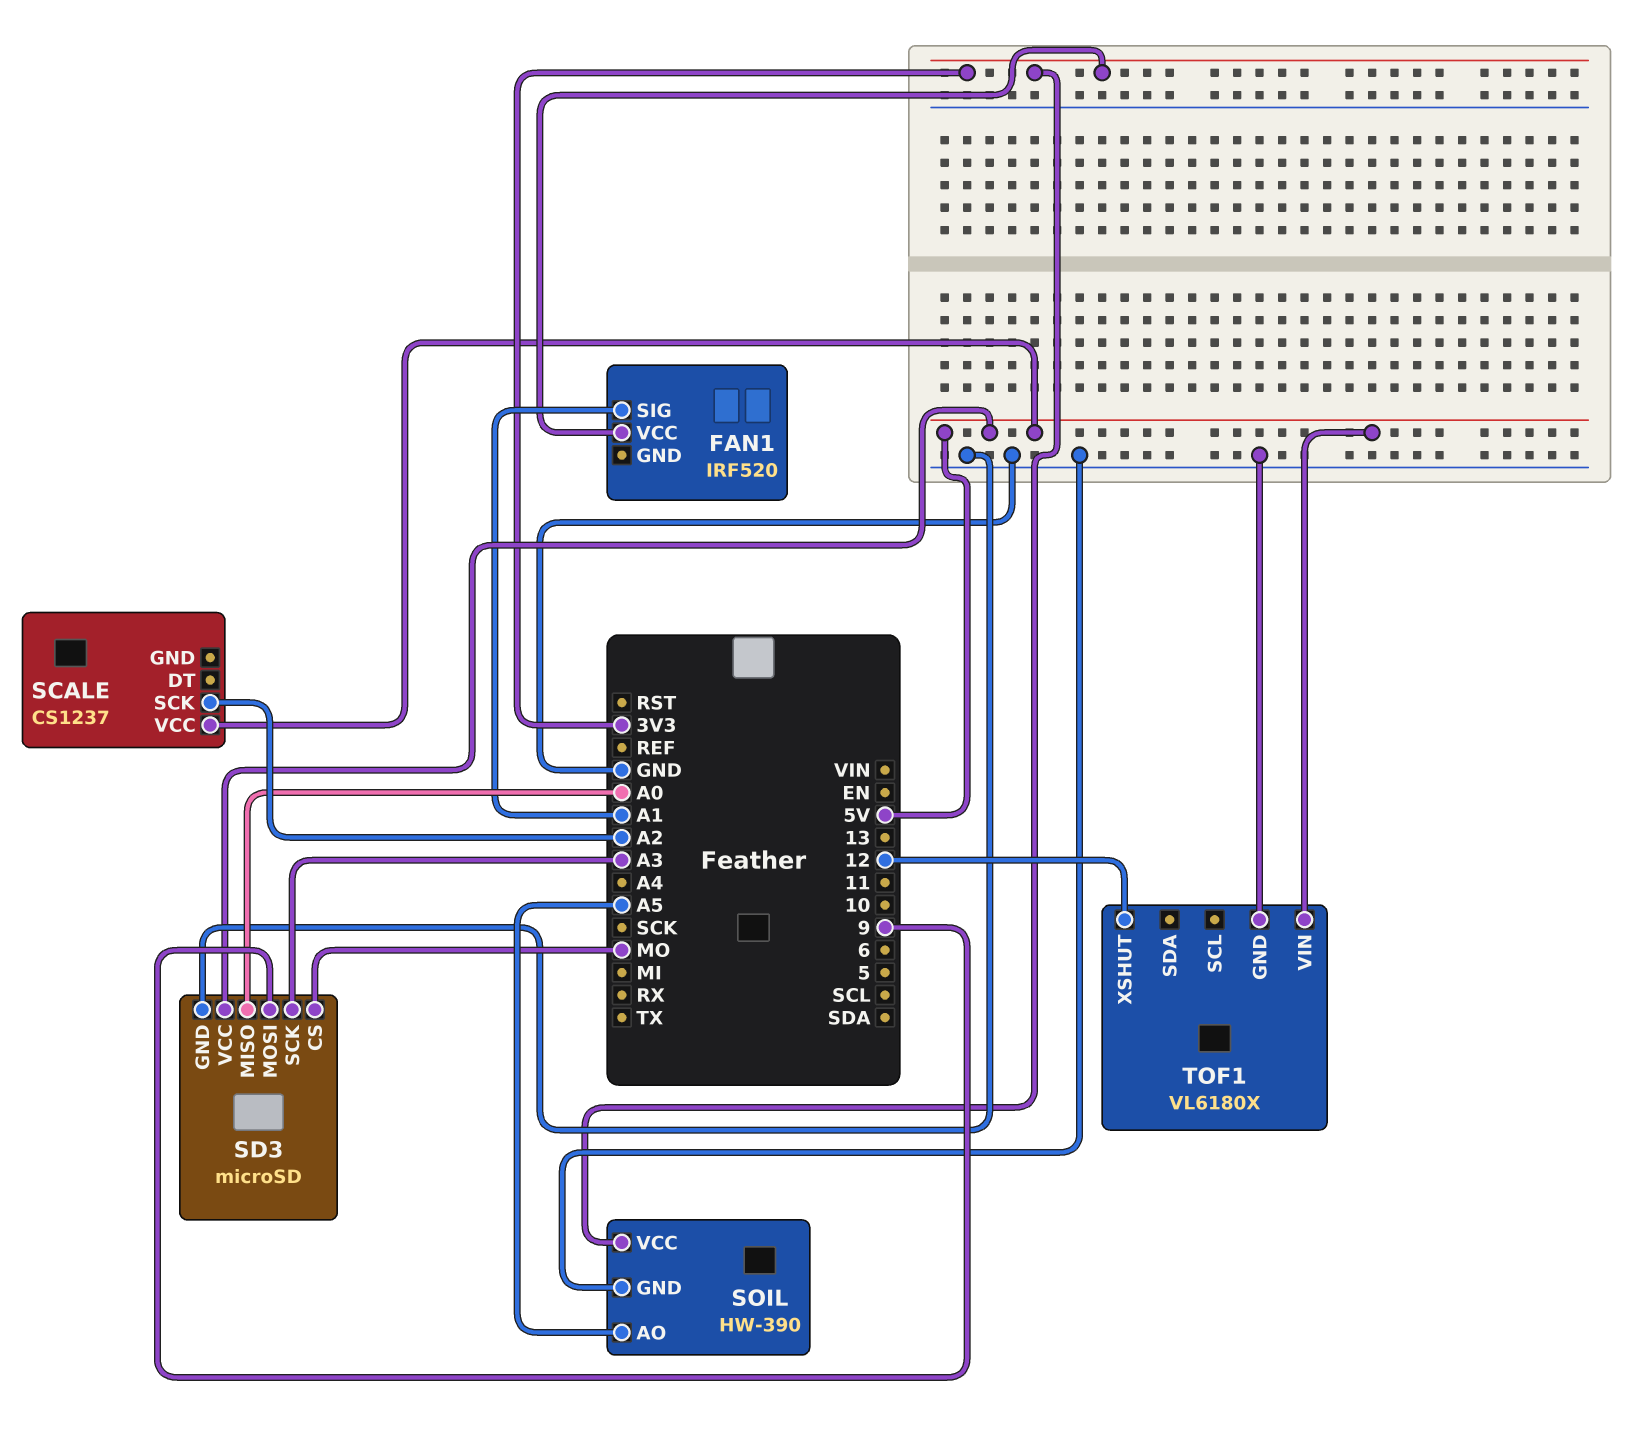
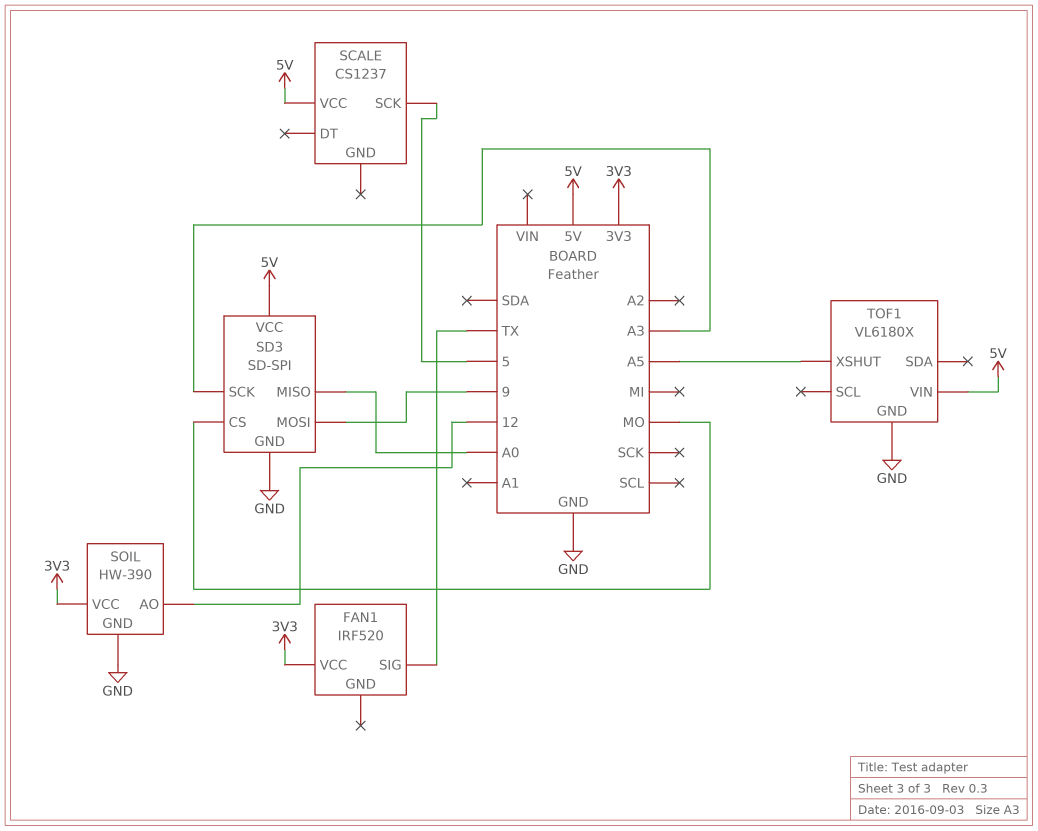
FAN1 pin SIG: A1 -> TX
SCALE pin SCK: A2 -> 5
SD3: microSD -> SD-SPI
SOIL pin AO: A5 -> 12
TOF1 pin XSHUT: 12 -> A5

